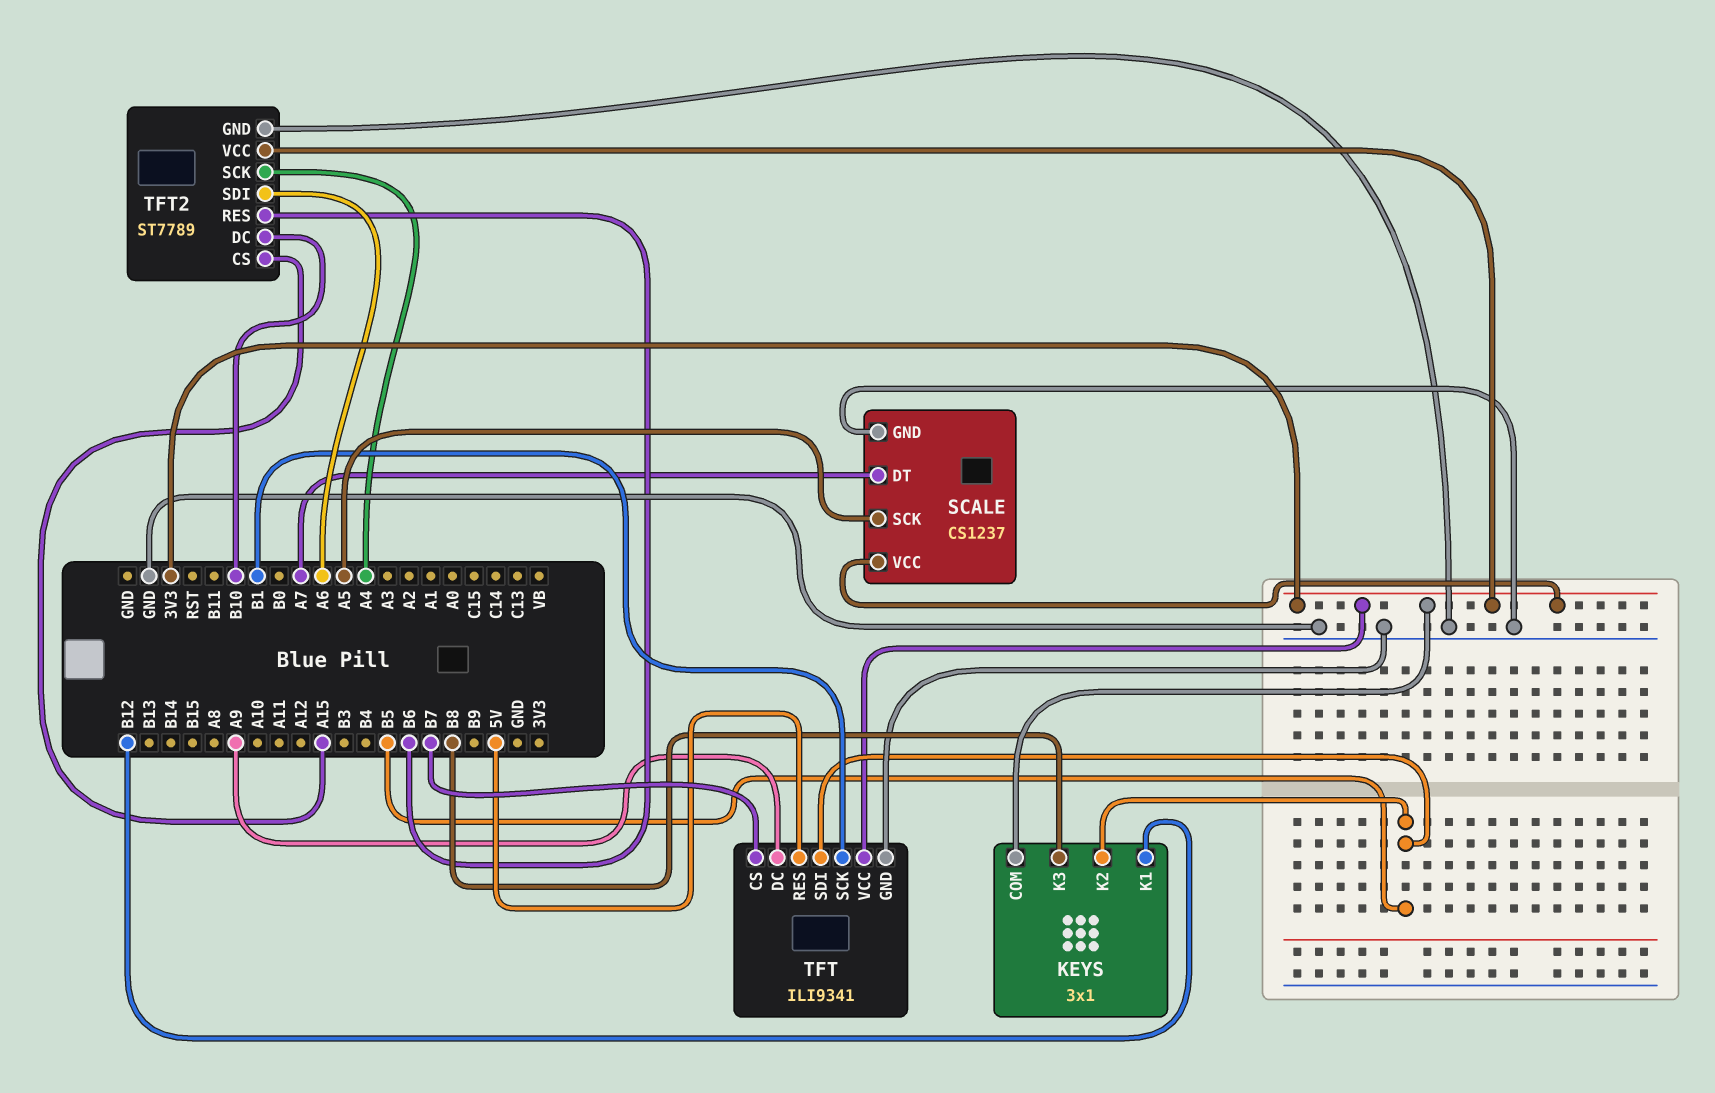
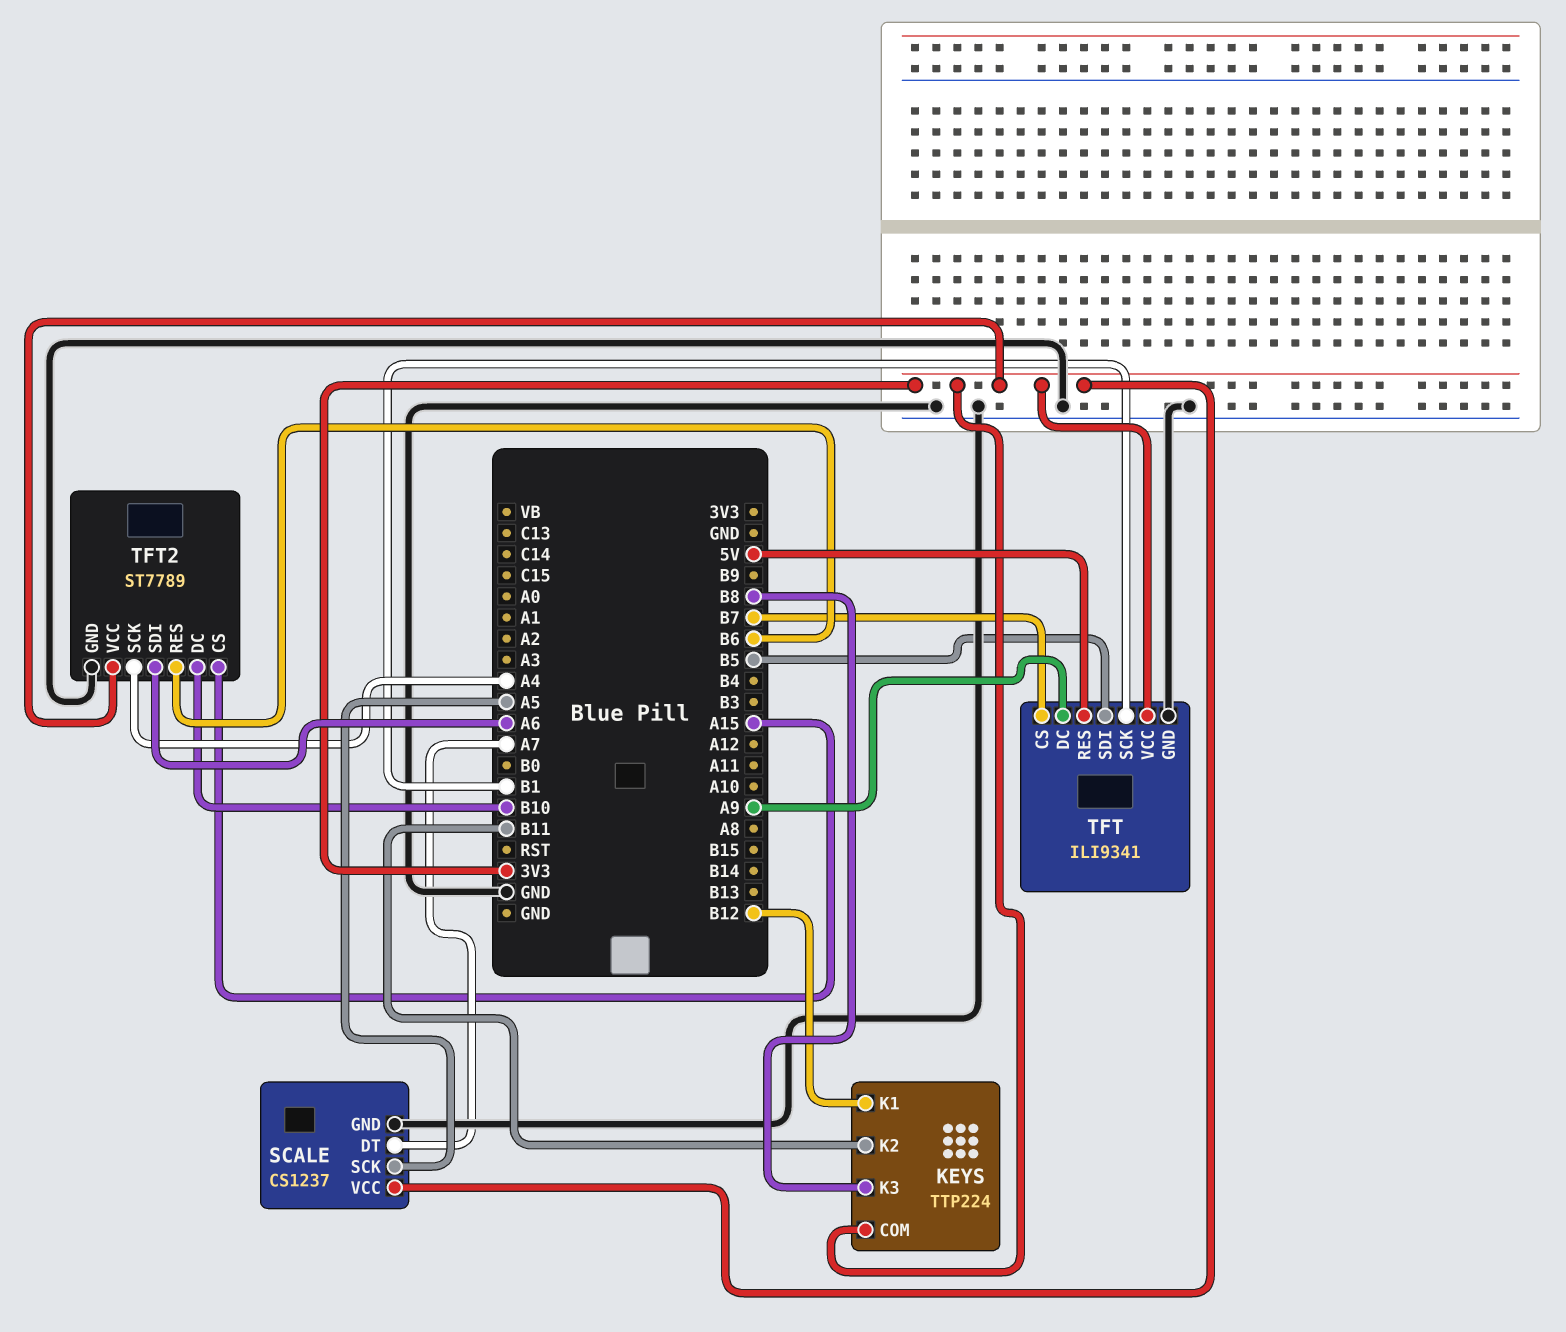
KEYS: 3x1 -> TTP224
KEYS pin K2: B5 -> B11

